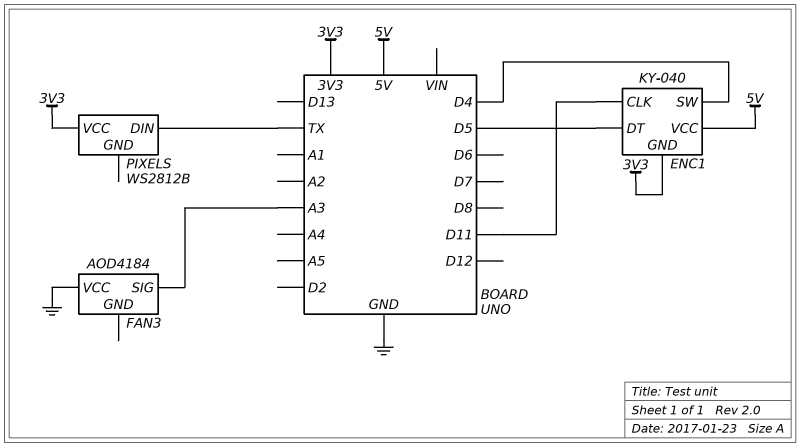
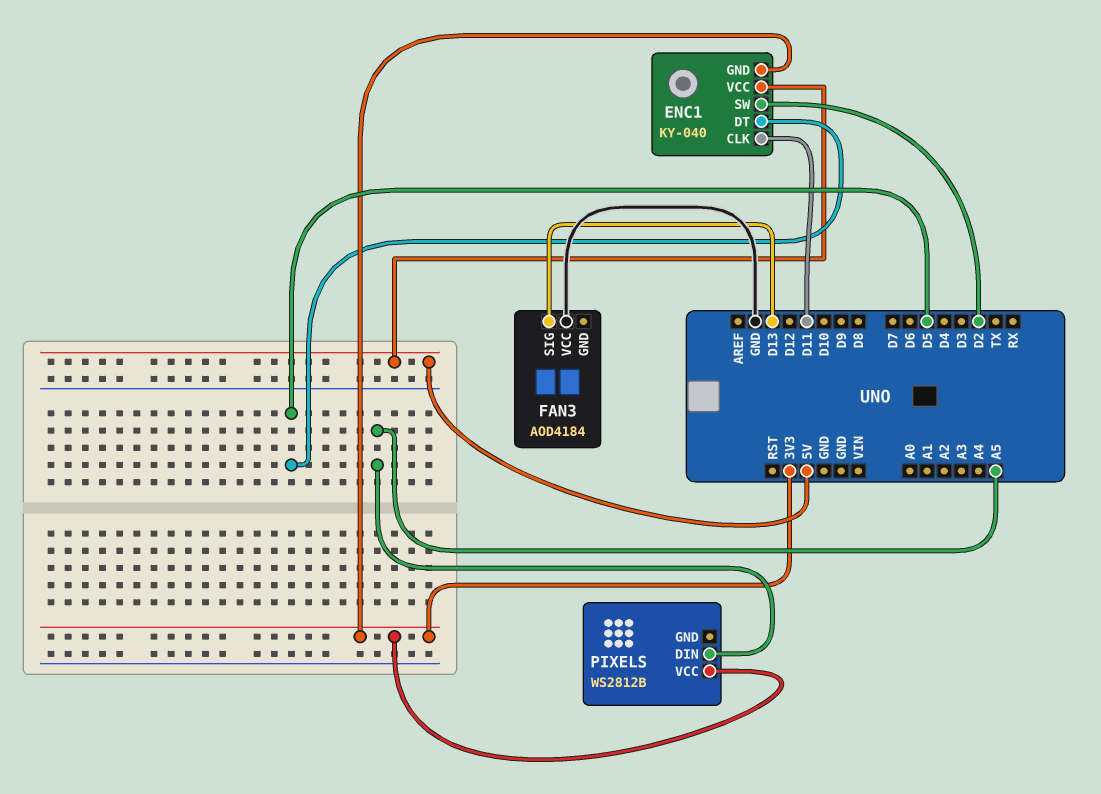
ENC1 pin SW: D4 -> D2
FAN3 pin SIG: A3 -> D13
PIXELS pin DIN: TX -> A5

